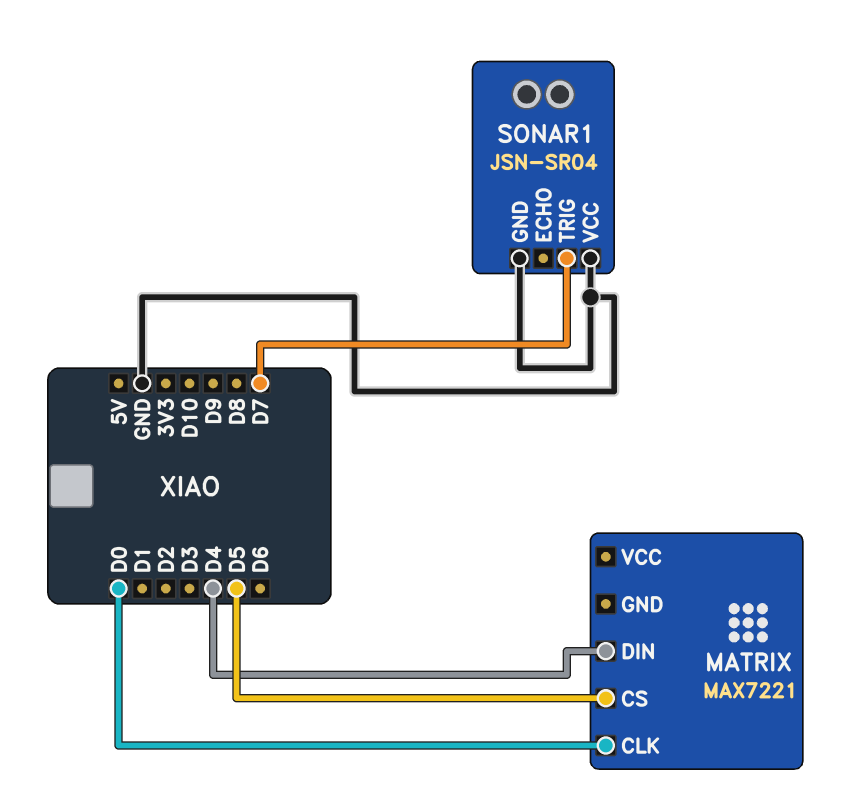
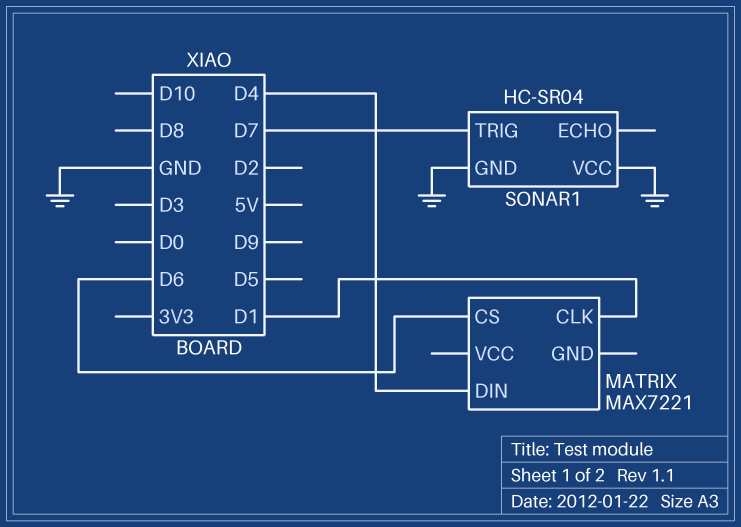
MATRIX pin CLK: D0 -> D1
MATRIX pin CS: D5 -> D6
SONAR1: JSN-SR04 -> HC-SR04

